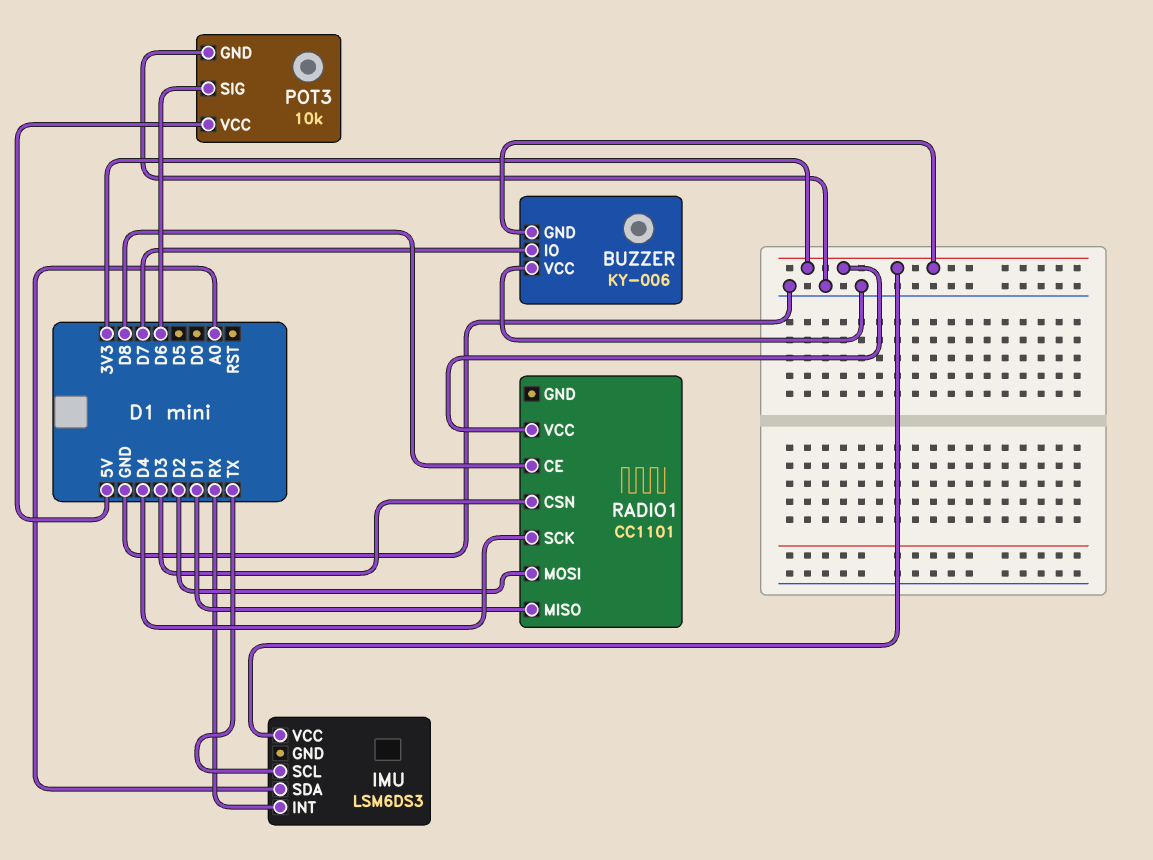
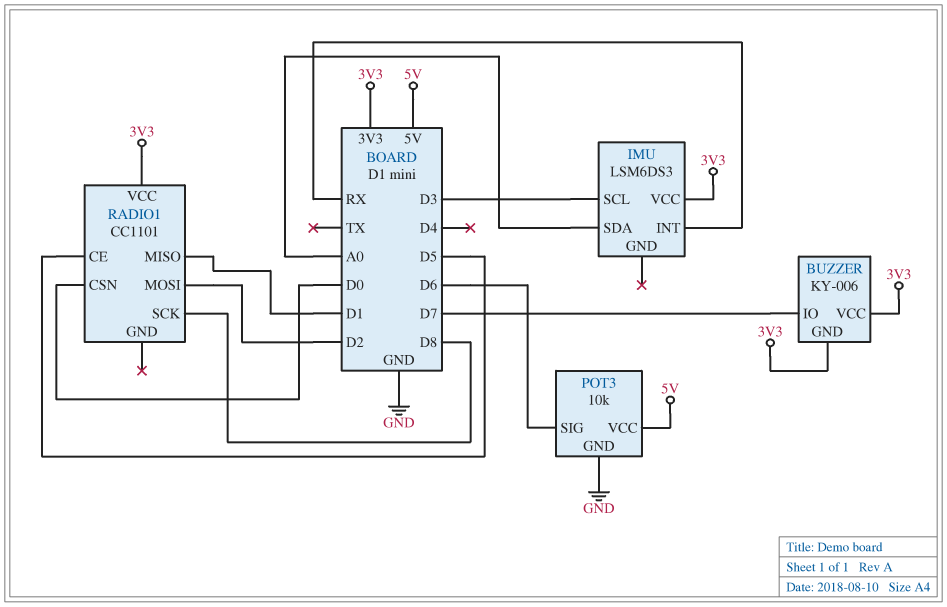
BUZZER pin VCC: GND -> 3V3
IMU pin SCL: TX -> D3
RADIO1 pin CE: D8 -> D5
RADIO1 pin CSN: D3 -> D0
RADIO1 pin SCK: D4 -> D8

